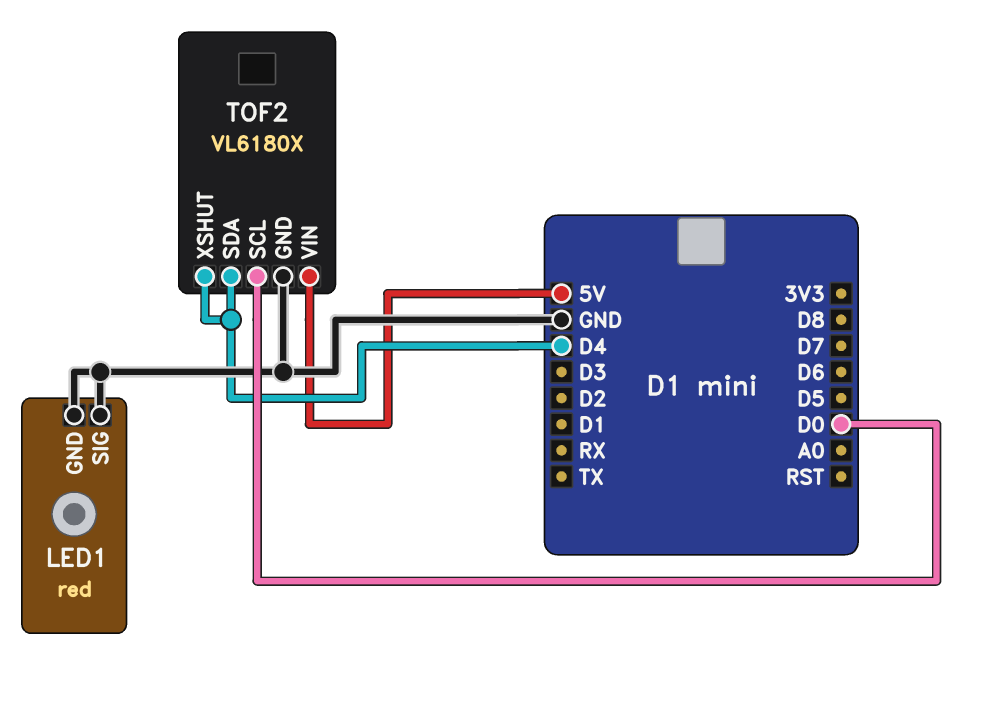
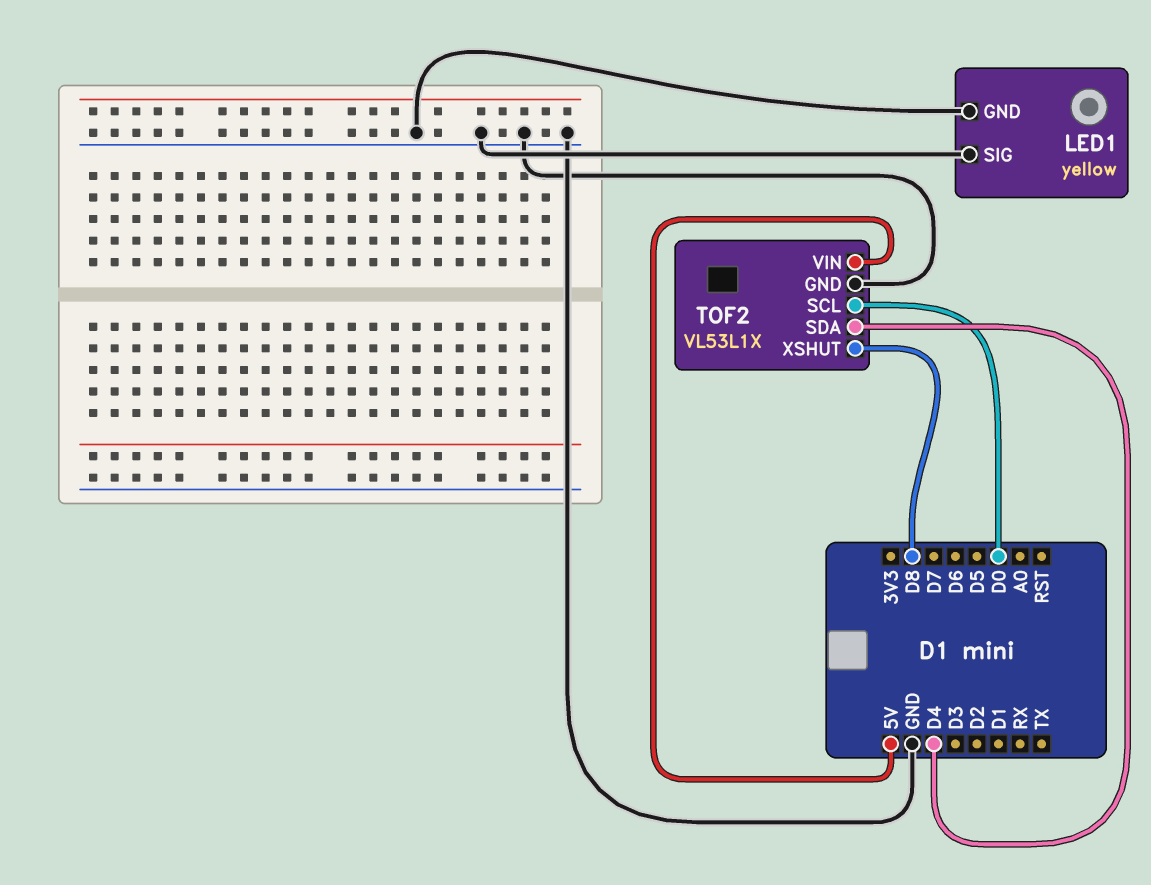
LED1: red -> yellow
TOF2: VL6180X -> VL53L1X
TOF2 pin XSHUT: D4 -> D8

